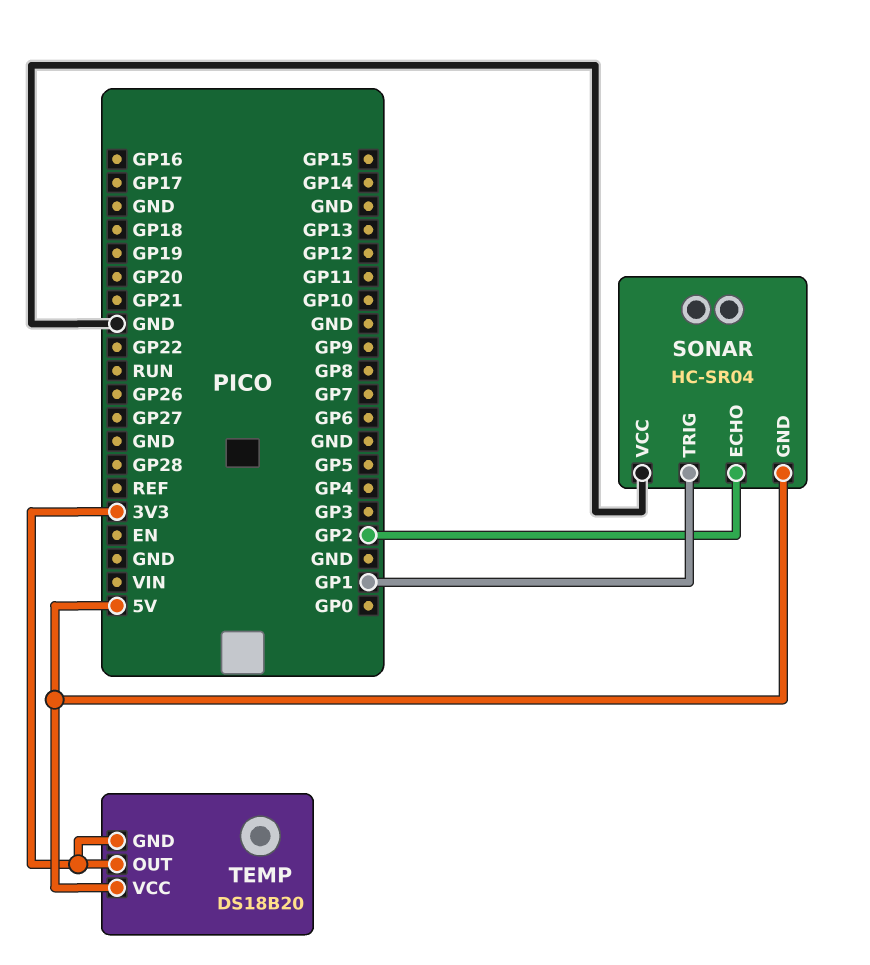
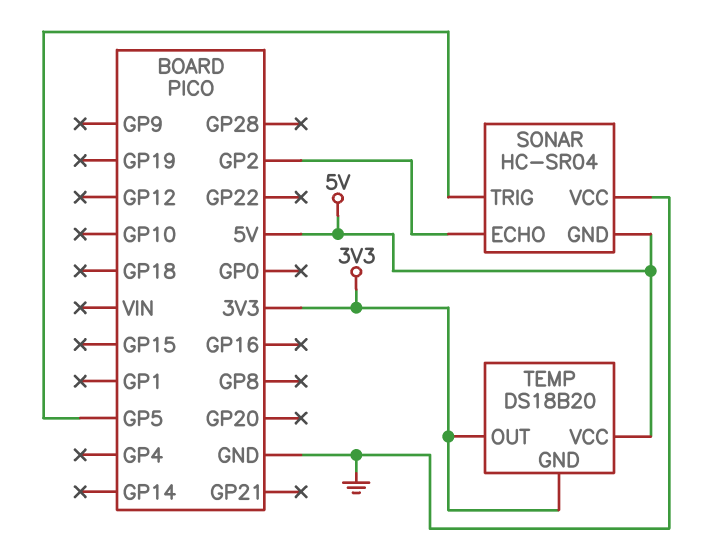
SONAR pin TRIG: GP1 -> GP5

